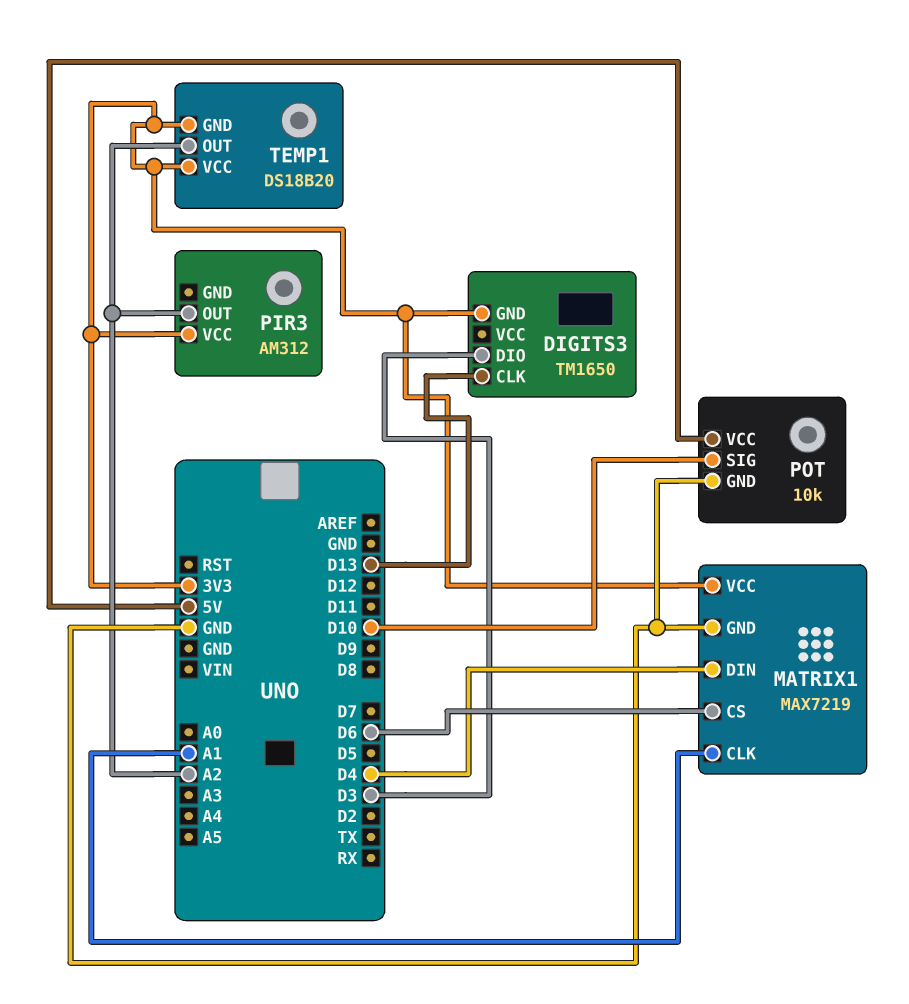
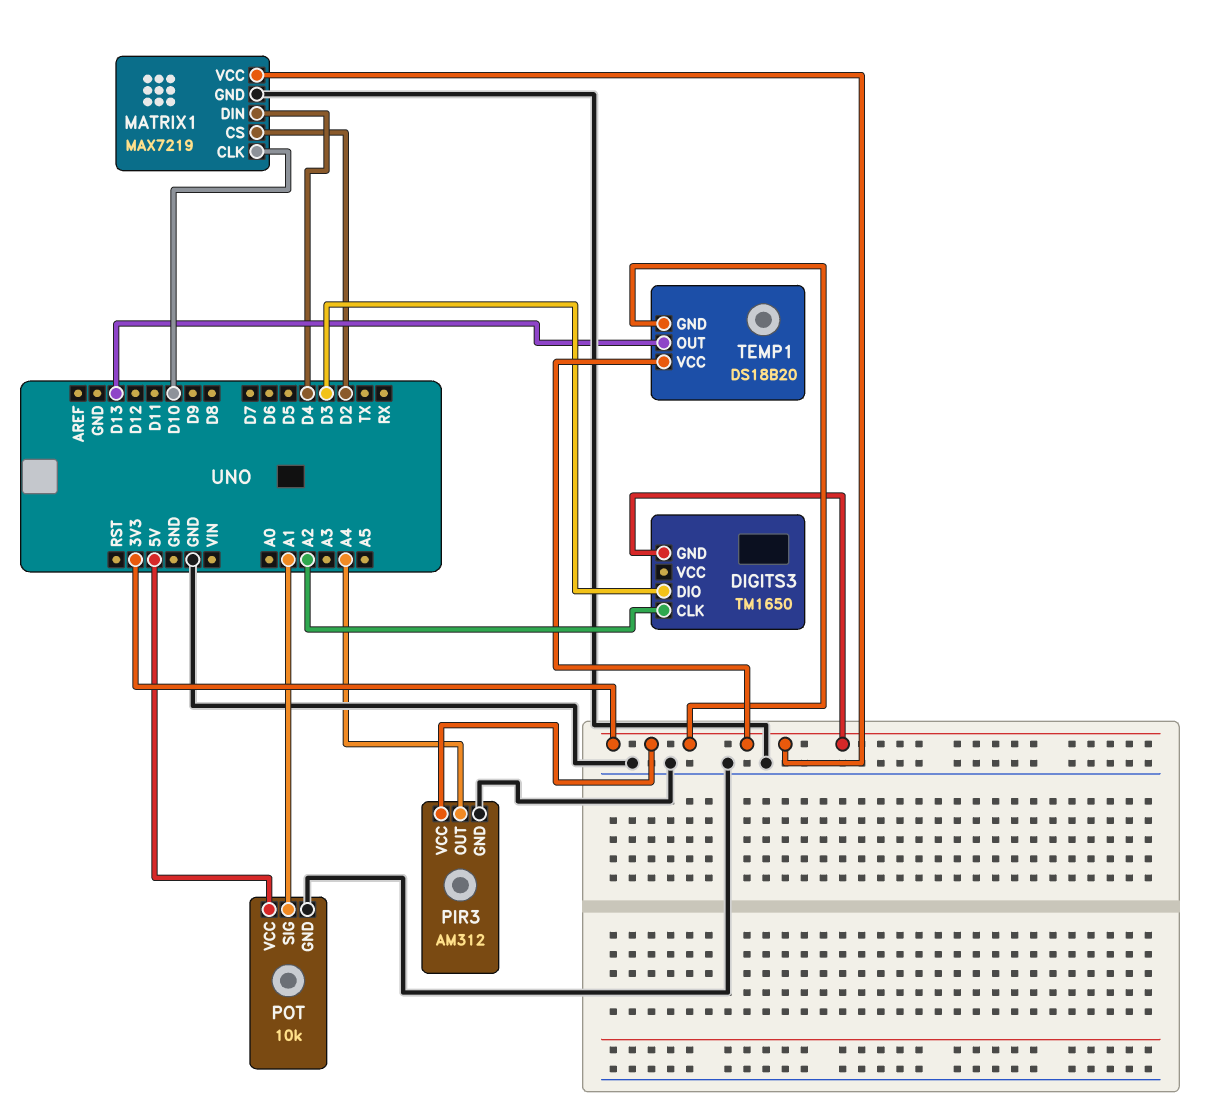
DIGITS3 pin CLK: D13 -> A2
MATRIX1 pin CLK: A1 -> D10
MATRIX1 pin CS: D6 -> D2
PIR3 pin GND: none -> GND
PIR3 pin OUT: A2 -> A4
POT pin SIG: D10 -> A1
TEMP1 pin OUT: A2 -> D13

